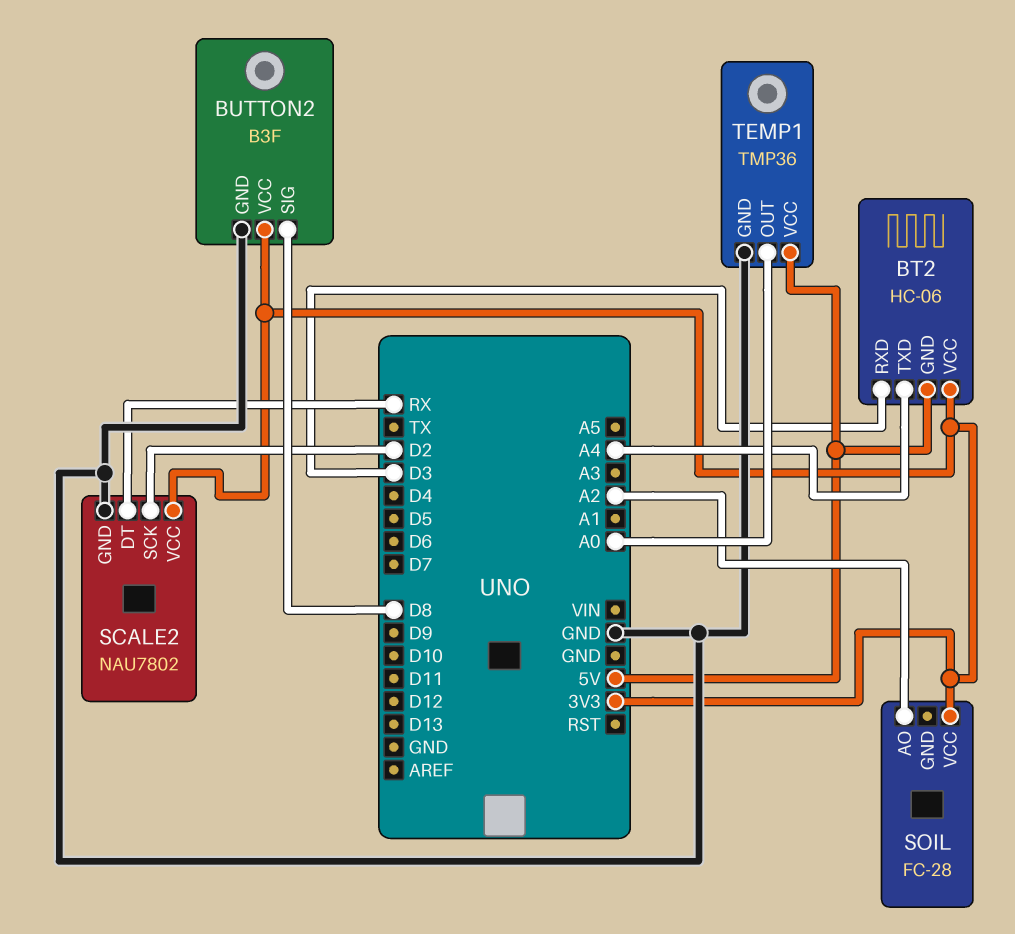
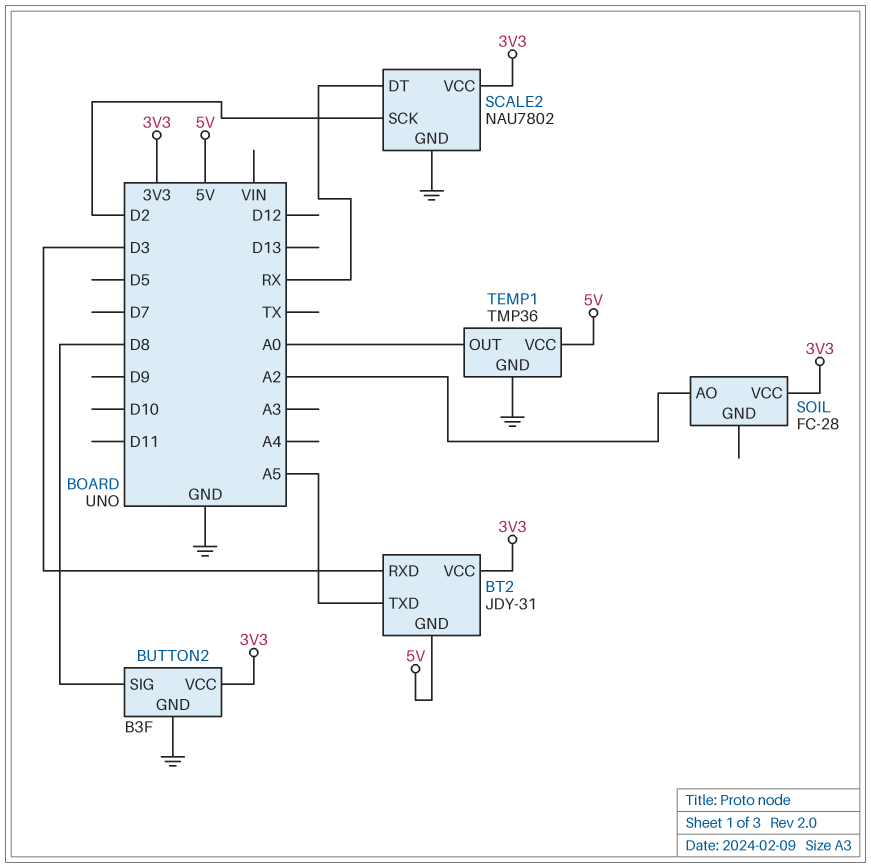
BT2: HC-06 -> JDY-31
BT2 pin TXD: A4 -> A5

